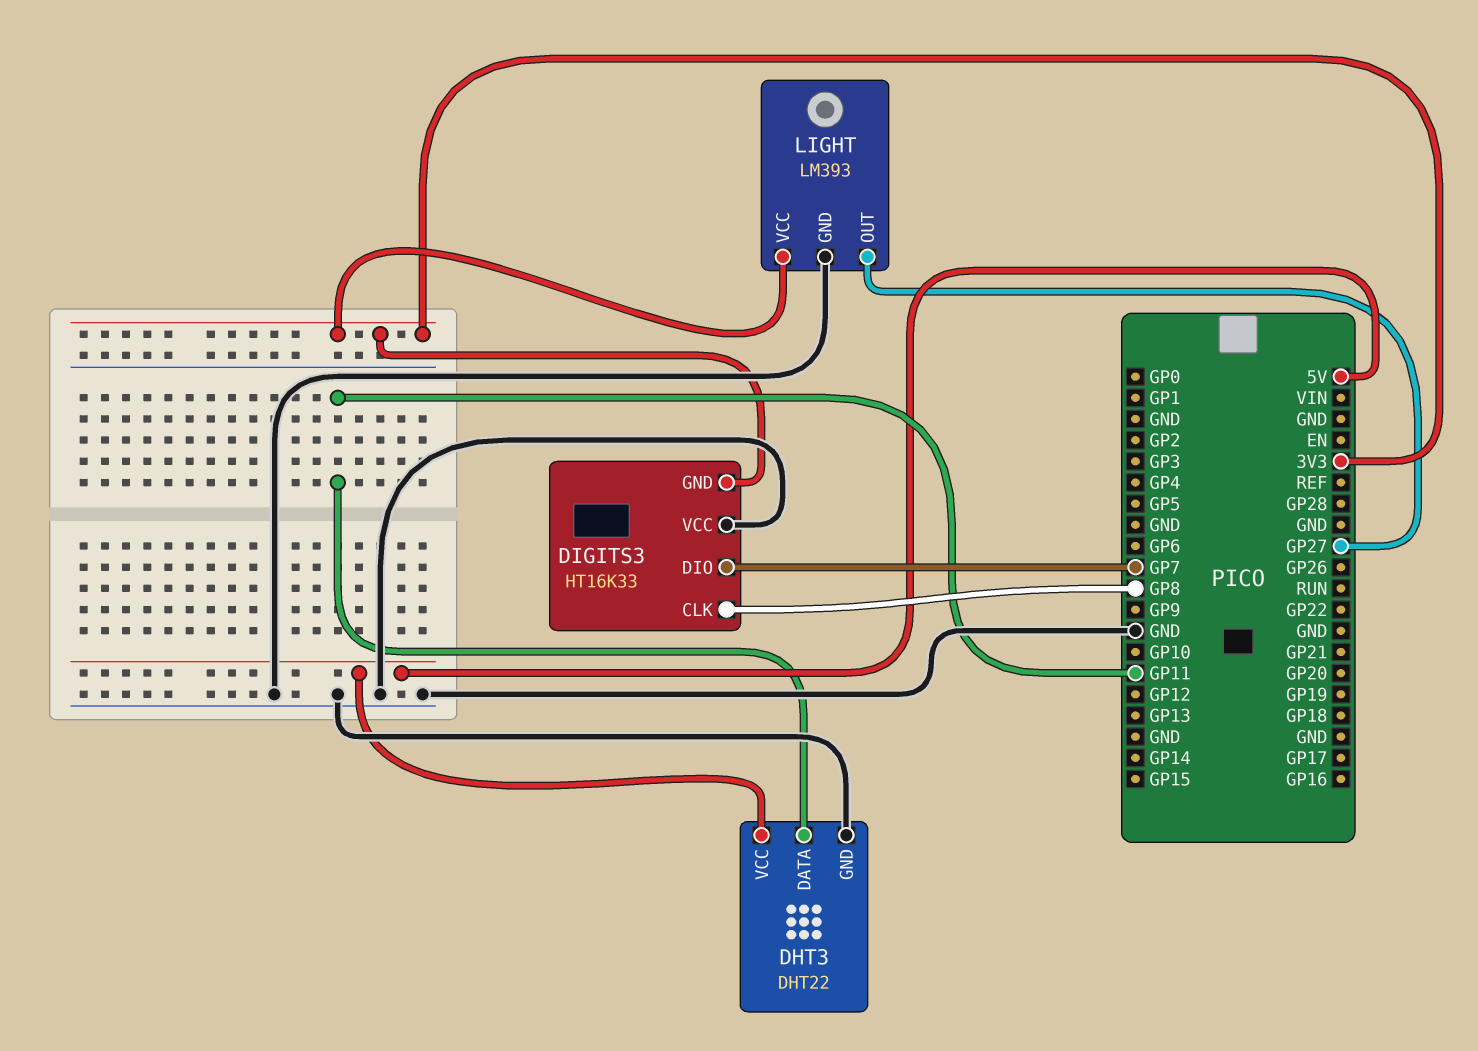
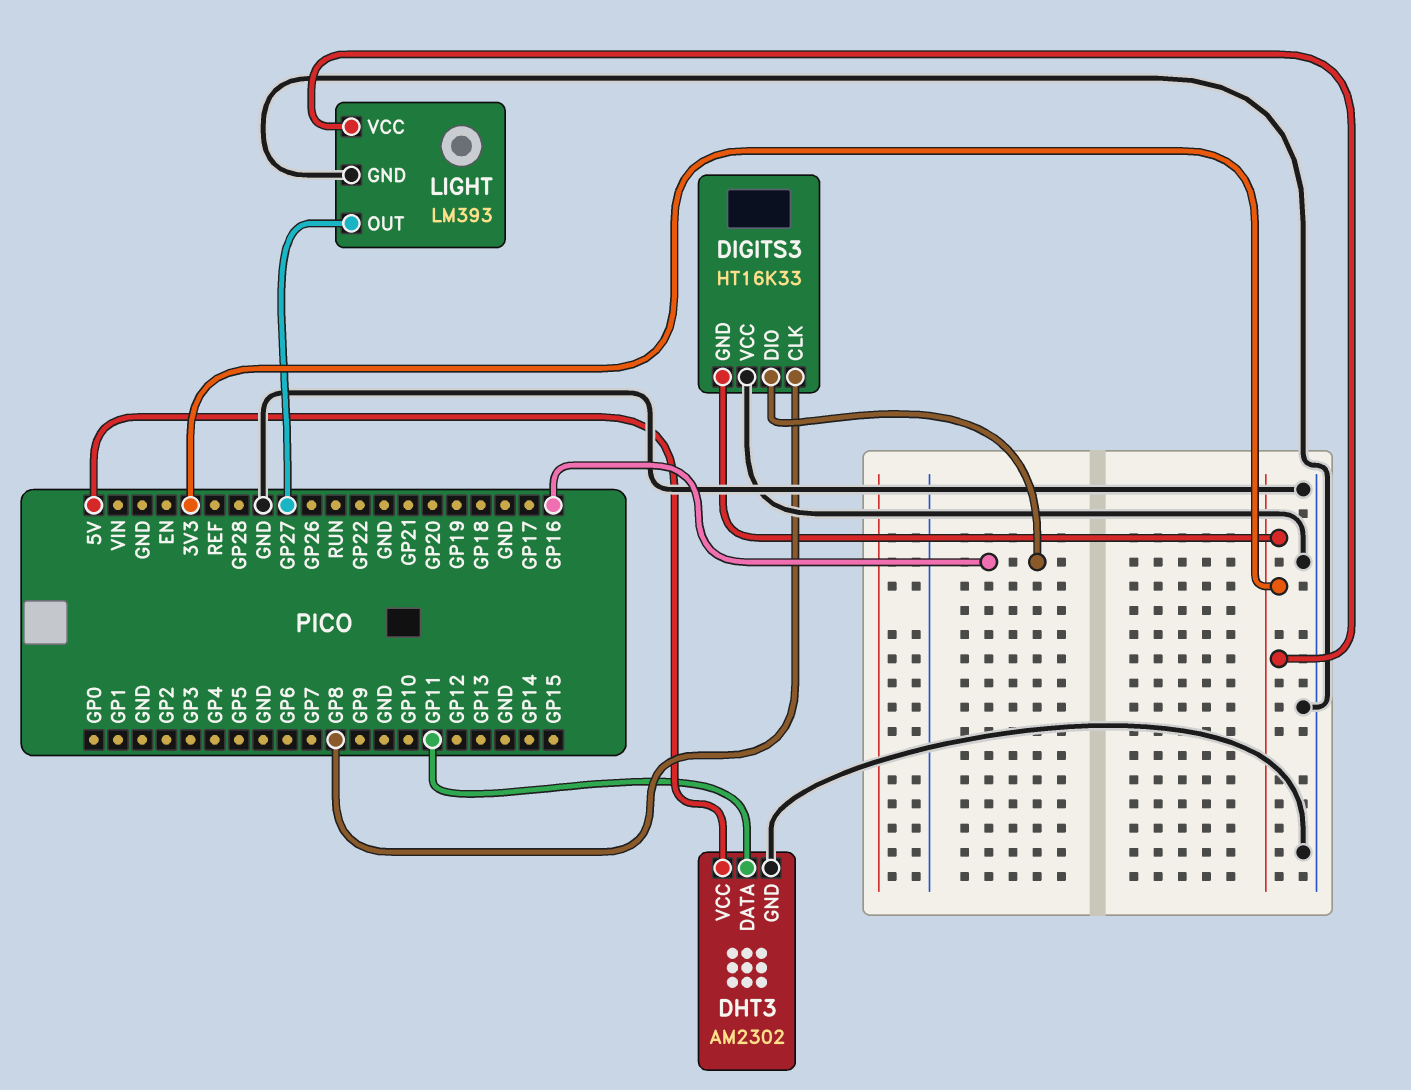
DHT3: DHT22 -> AM2302
DIGITS3 pin DIO: GP7 -> GP16

